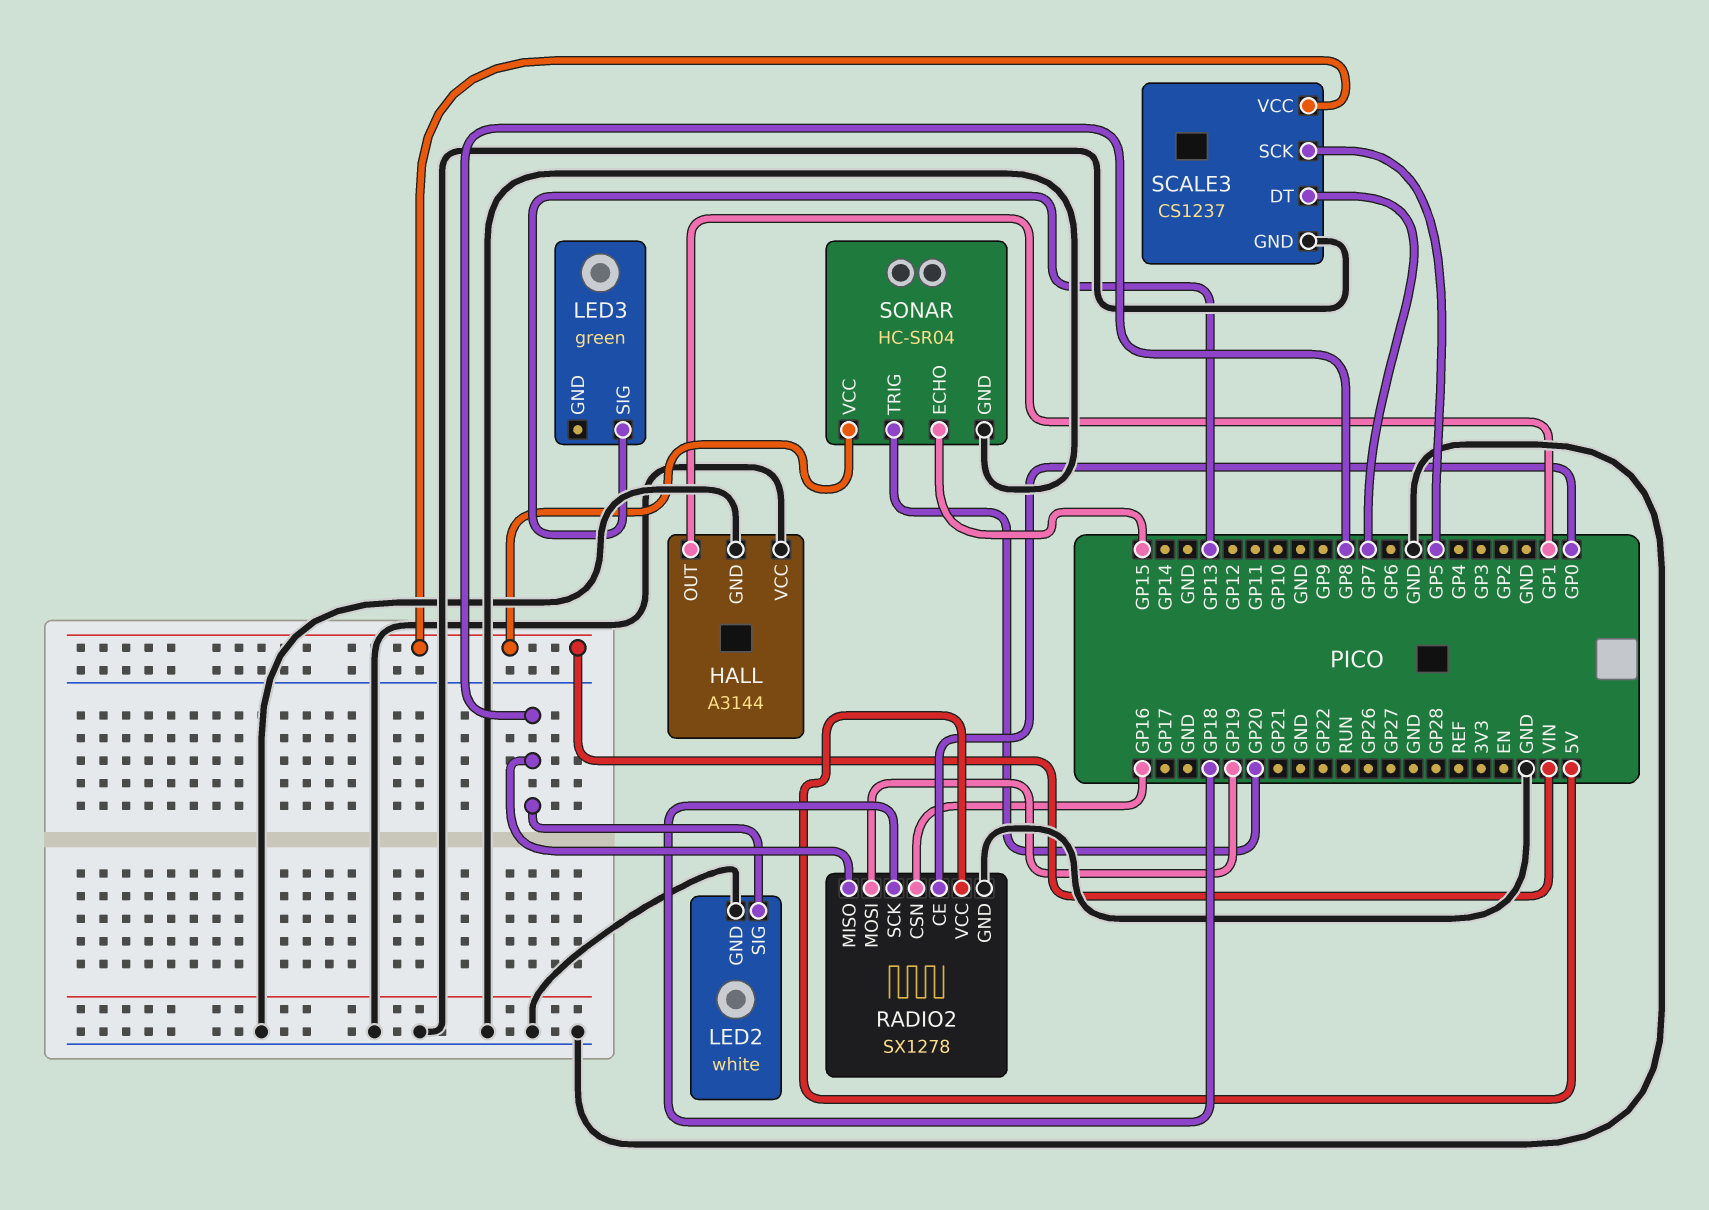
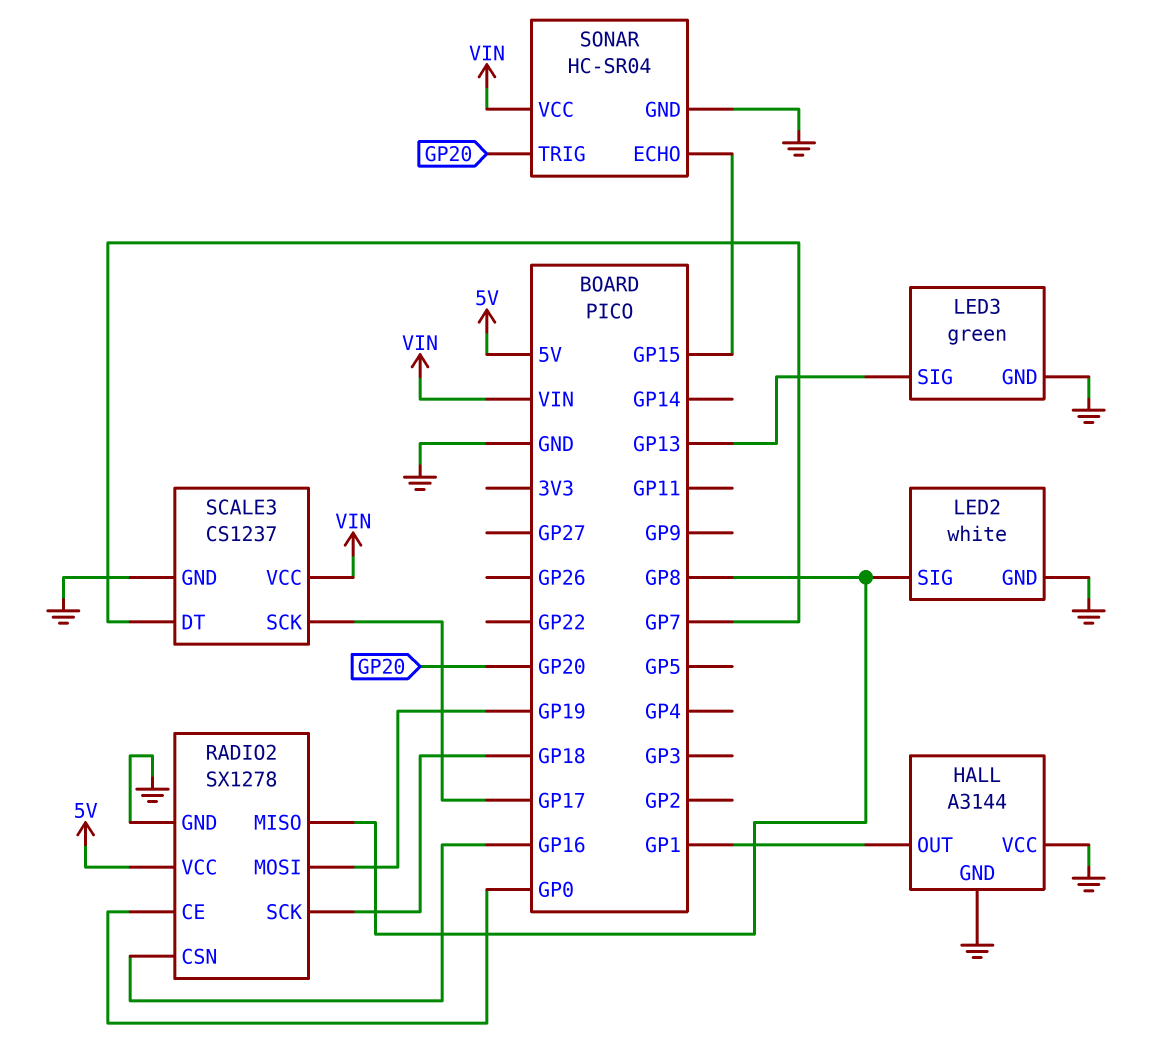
LED3 pin GND: none -> GND
SCALE3 pin SCK: GP5 -> GP17

